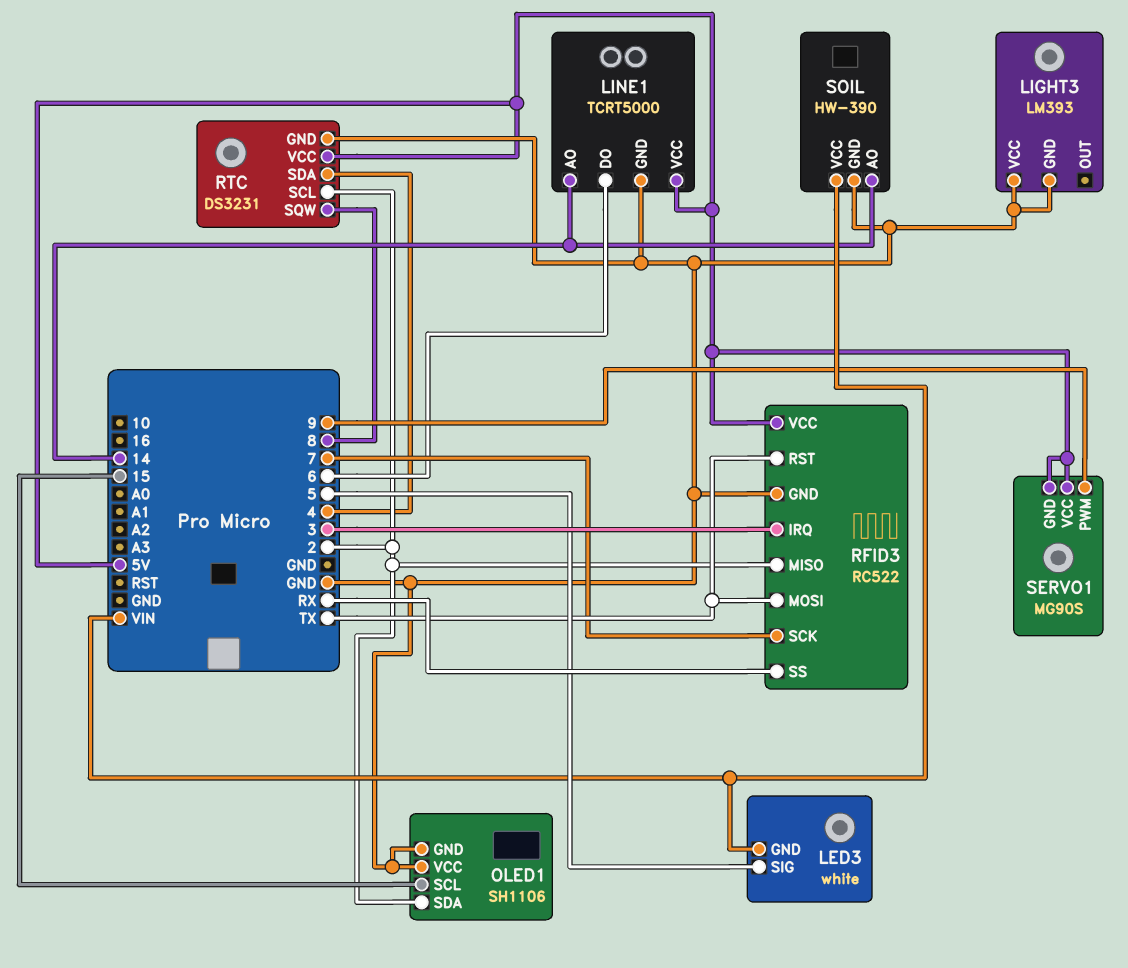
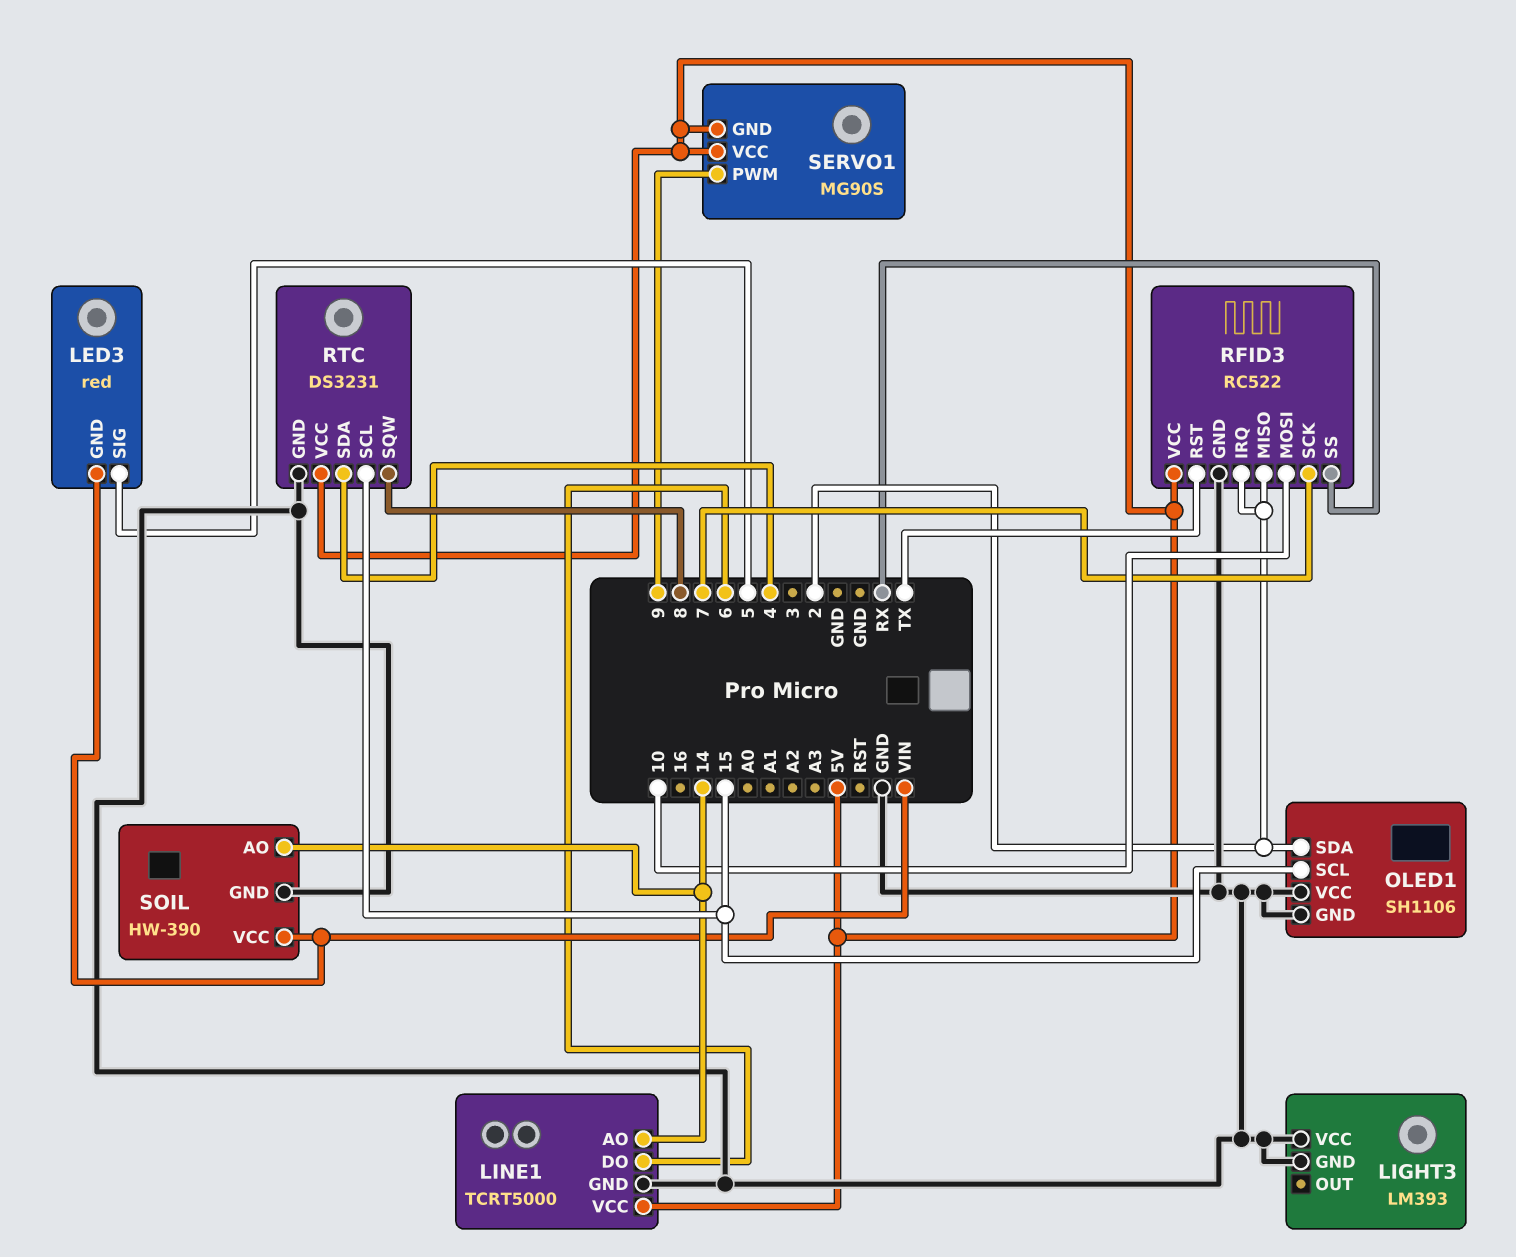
LED3: white -> red
RFID3 pin IRQ: 3 -> 2
RFID3 pin MOSI: TX -> 10
RTC pin SCL: 2 -> 15

